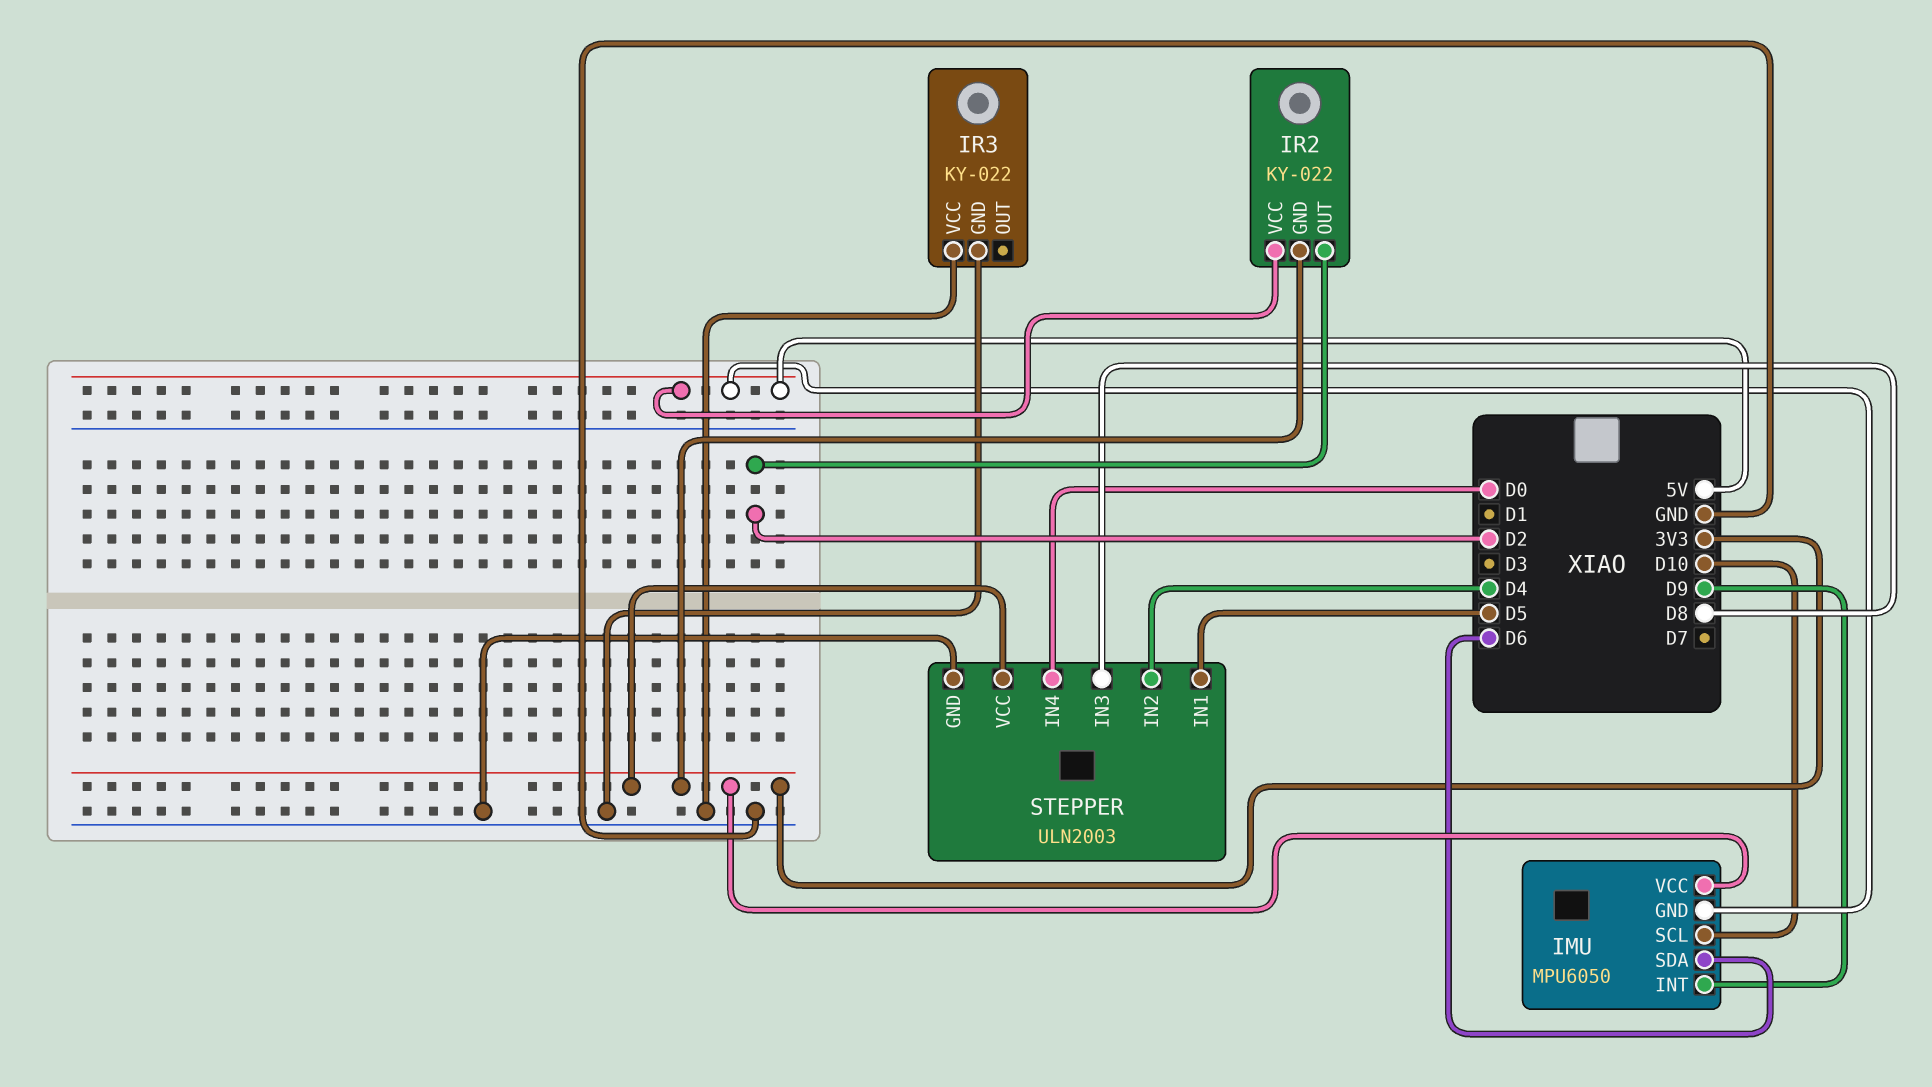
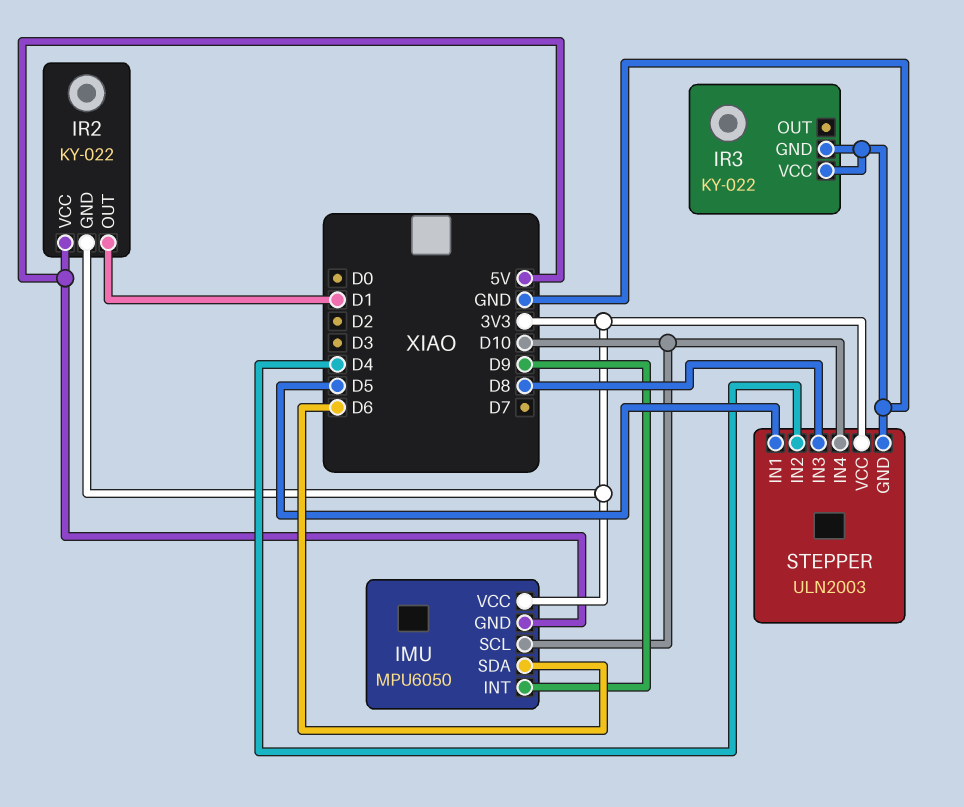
IR2 pin OUT: D2 -> D1
STEPPER pin IN4: D0 -> D10

